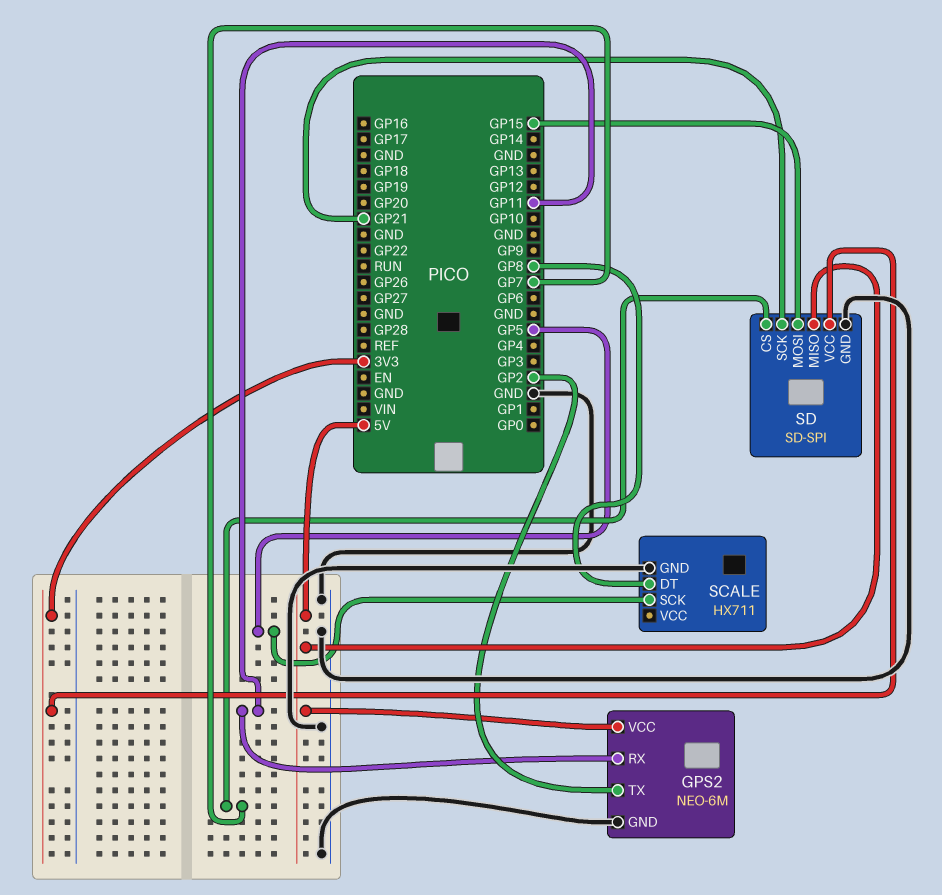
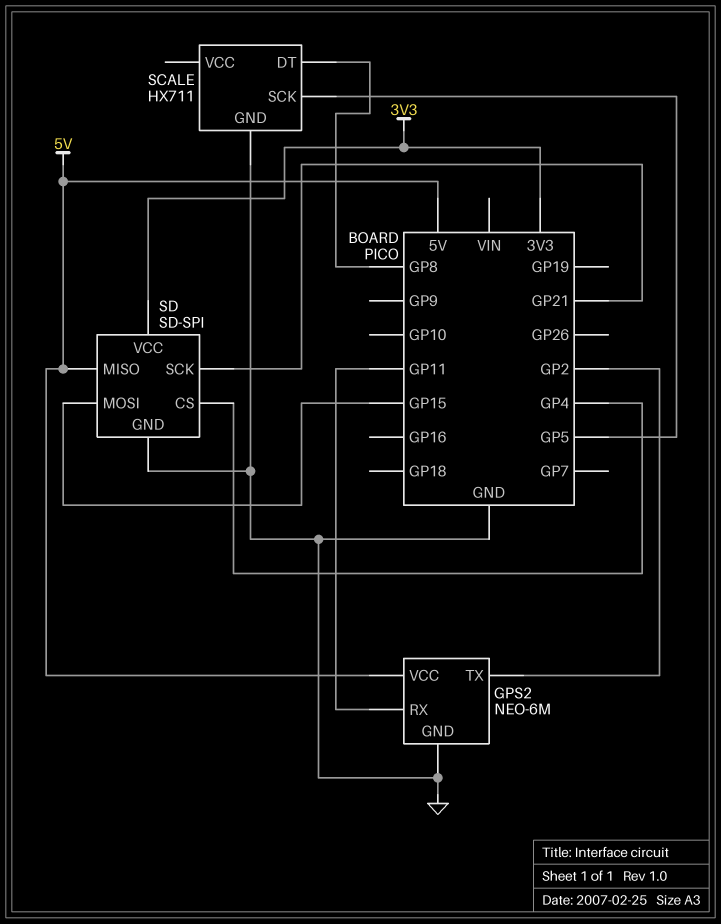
SD pin CS: GP7 -> GP4

